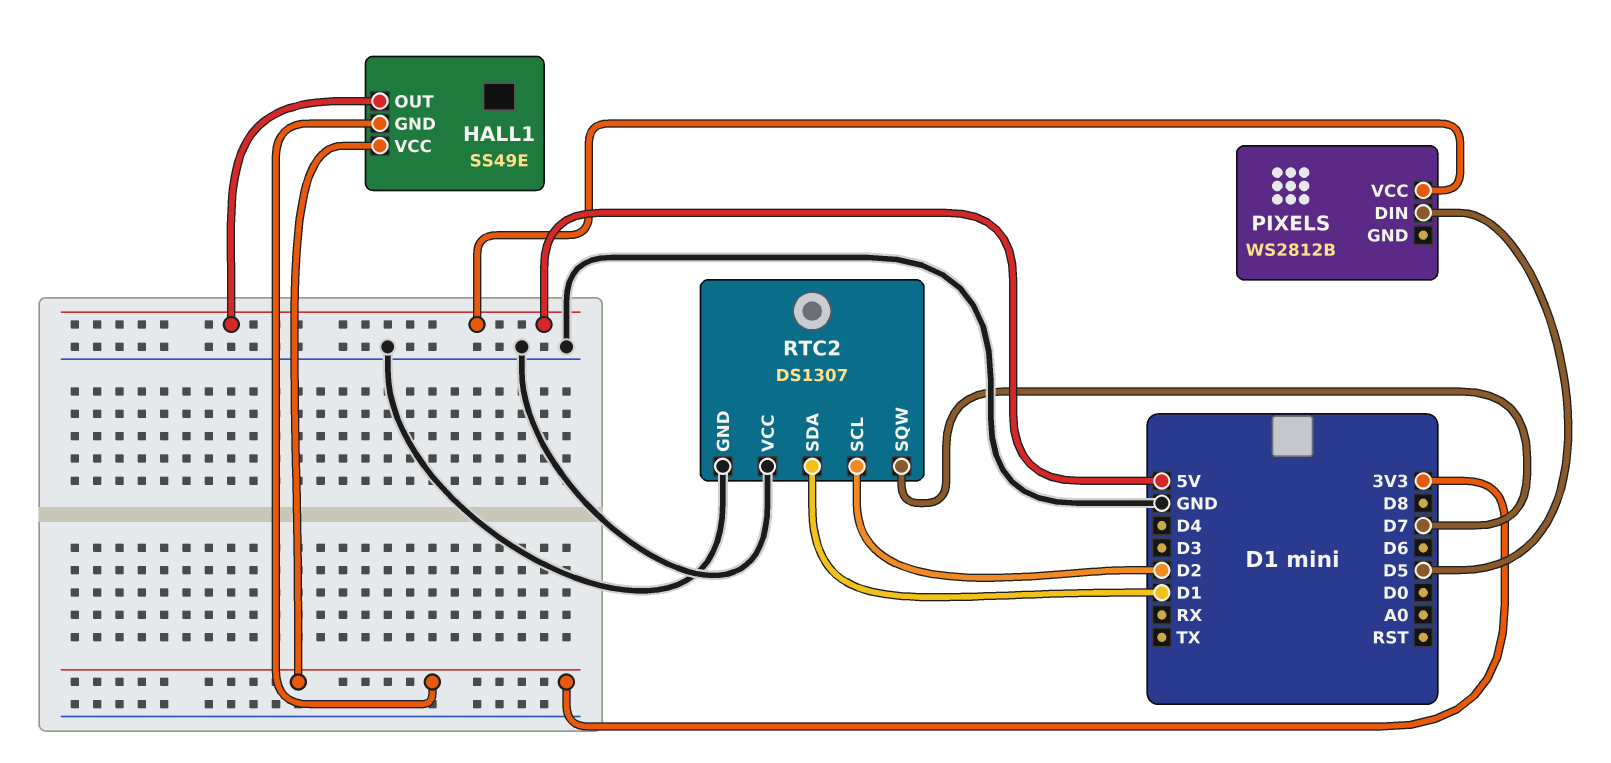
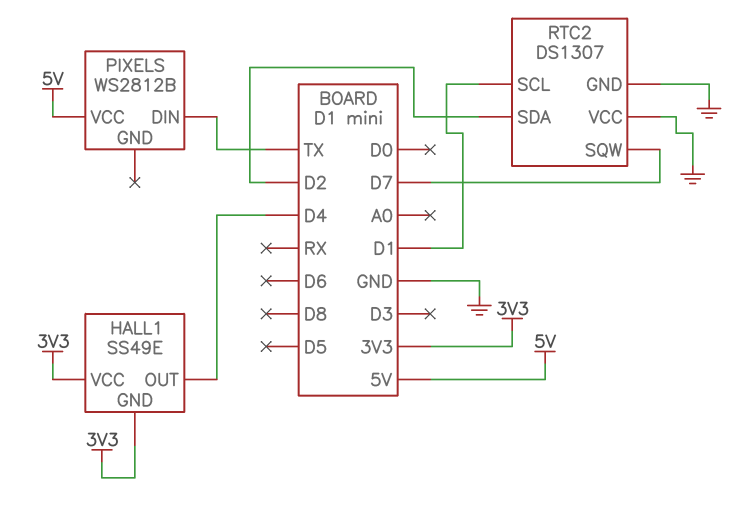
HALL1 pin OUT: 5V -> D4
PIXELS pin DIN: D5 -> TX
RTC2 pin SCL: D2 -> D1
RTC2 pin SDA: D1 -> D2

